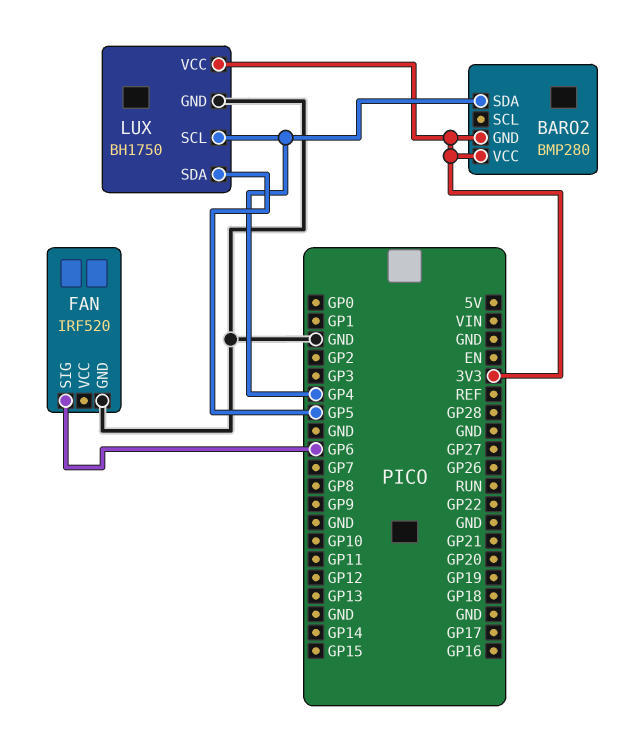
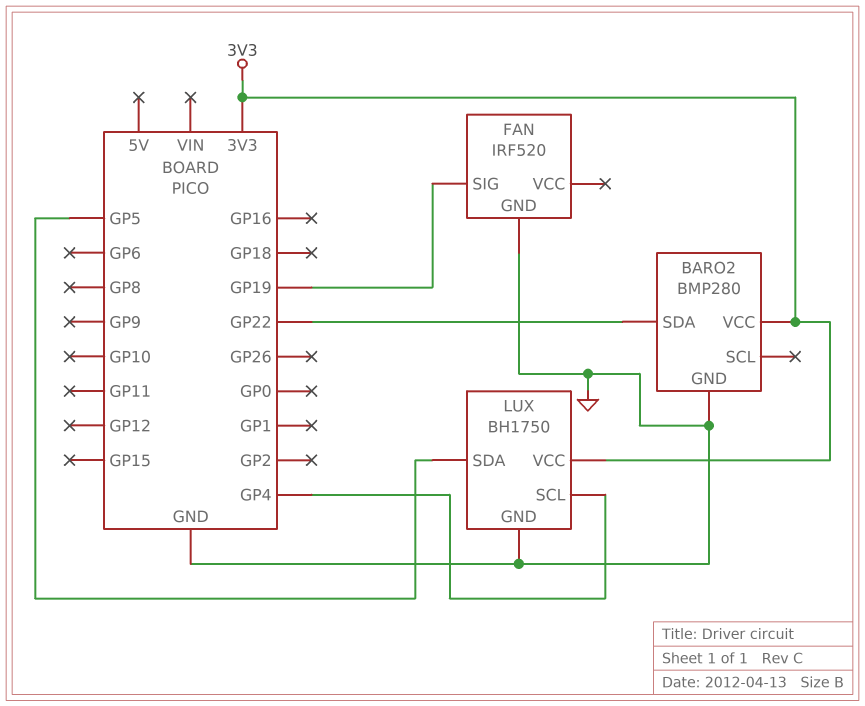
BARO2 pin GND: 3V3 -> GND
BARO2 pin SDA: GP4 -> GP22
FAN pin SIG: GP6 -> GP19

